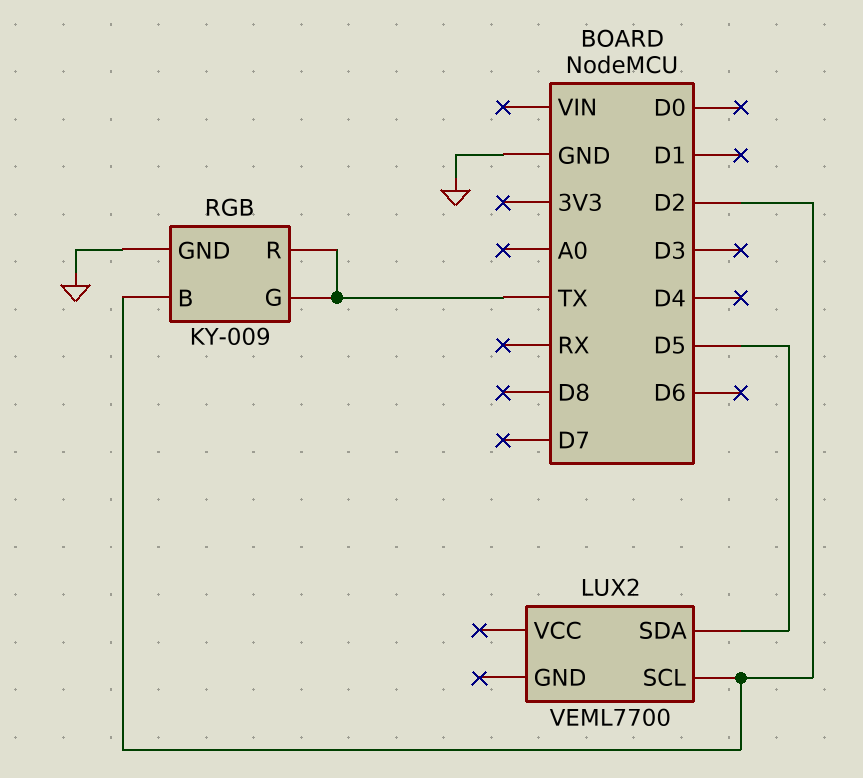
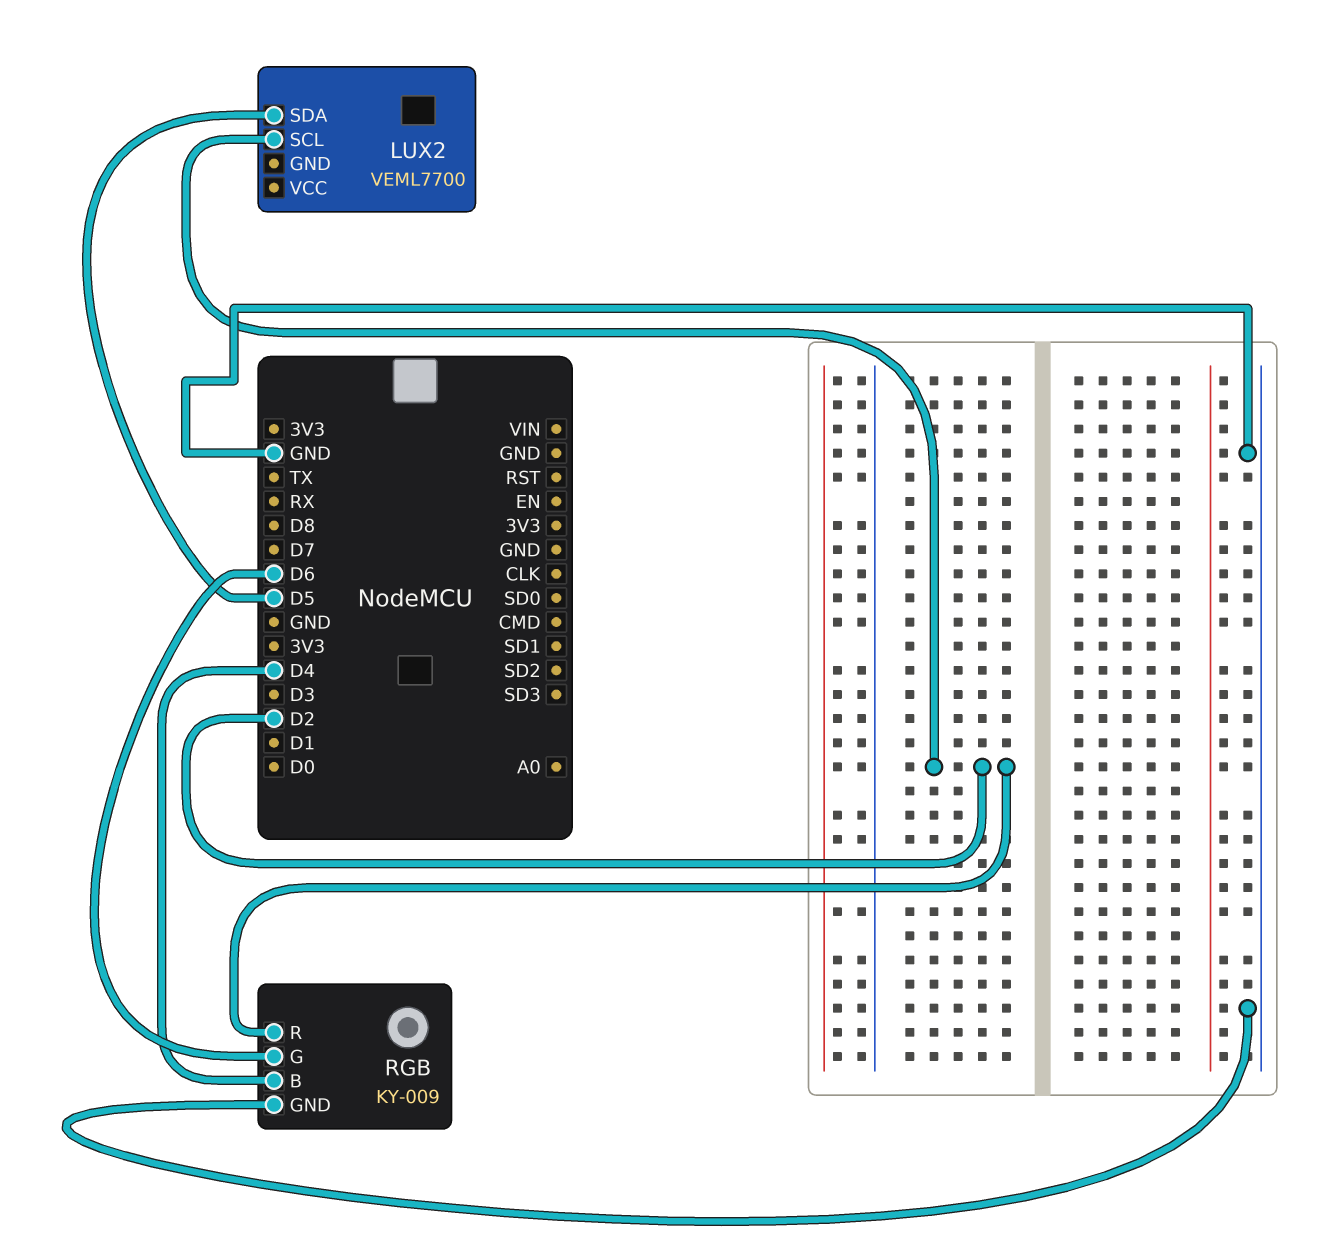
RGB pin B: D2 -> D4
RGB pin G: TX -> D6
RGB pin R: TX -> D2

